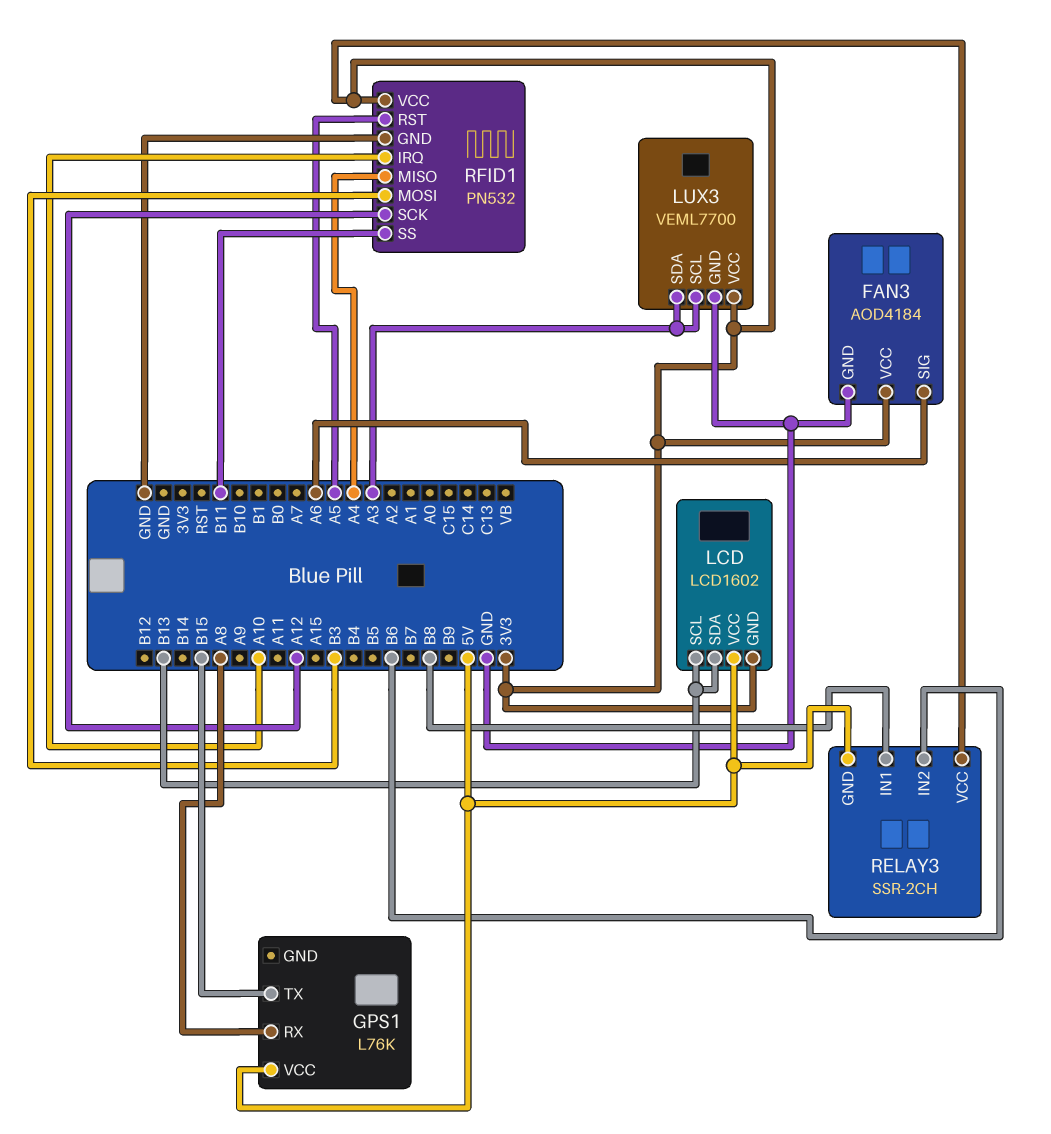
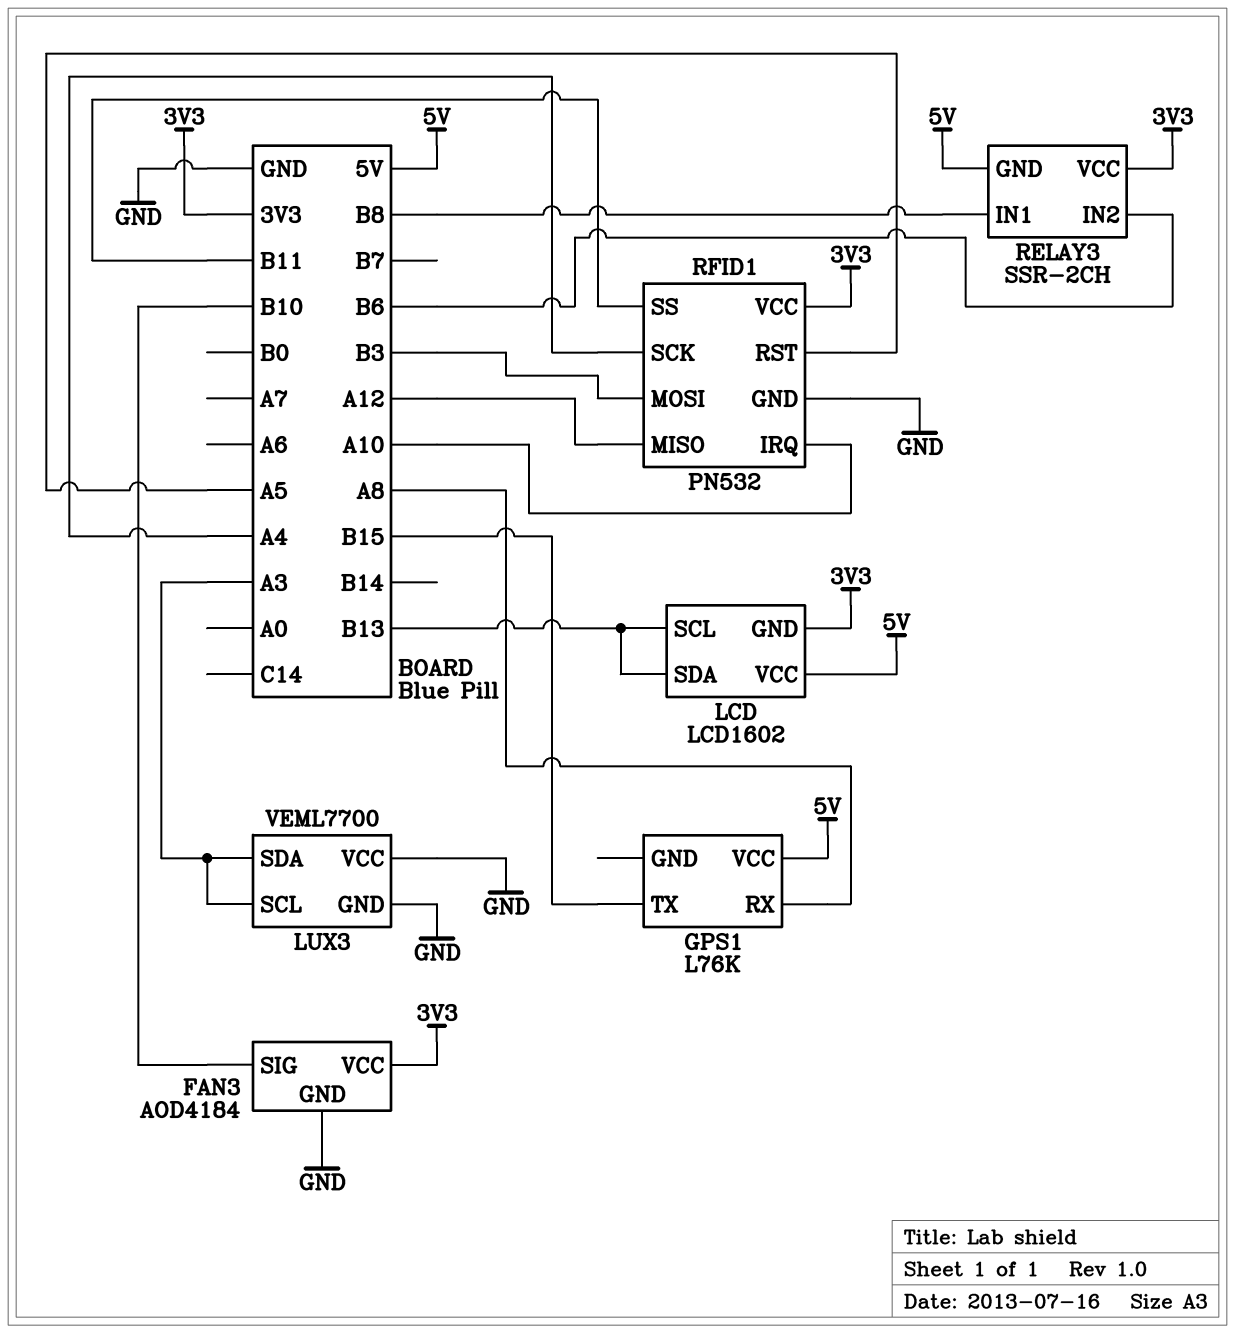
FAN3 pin SIG: A6 -> B10
LUX3 pin VCC: 3V3 -> GND
RFID1 pin MISO: A4 -> A12
RFID1 pin SCK: A12 -> A4

